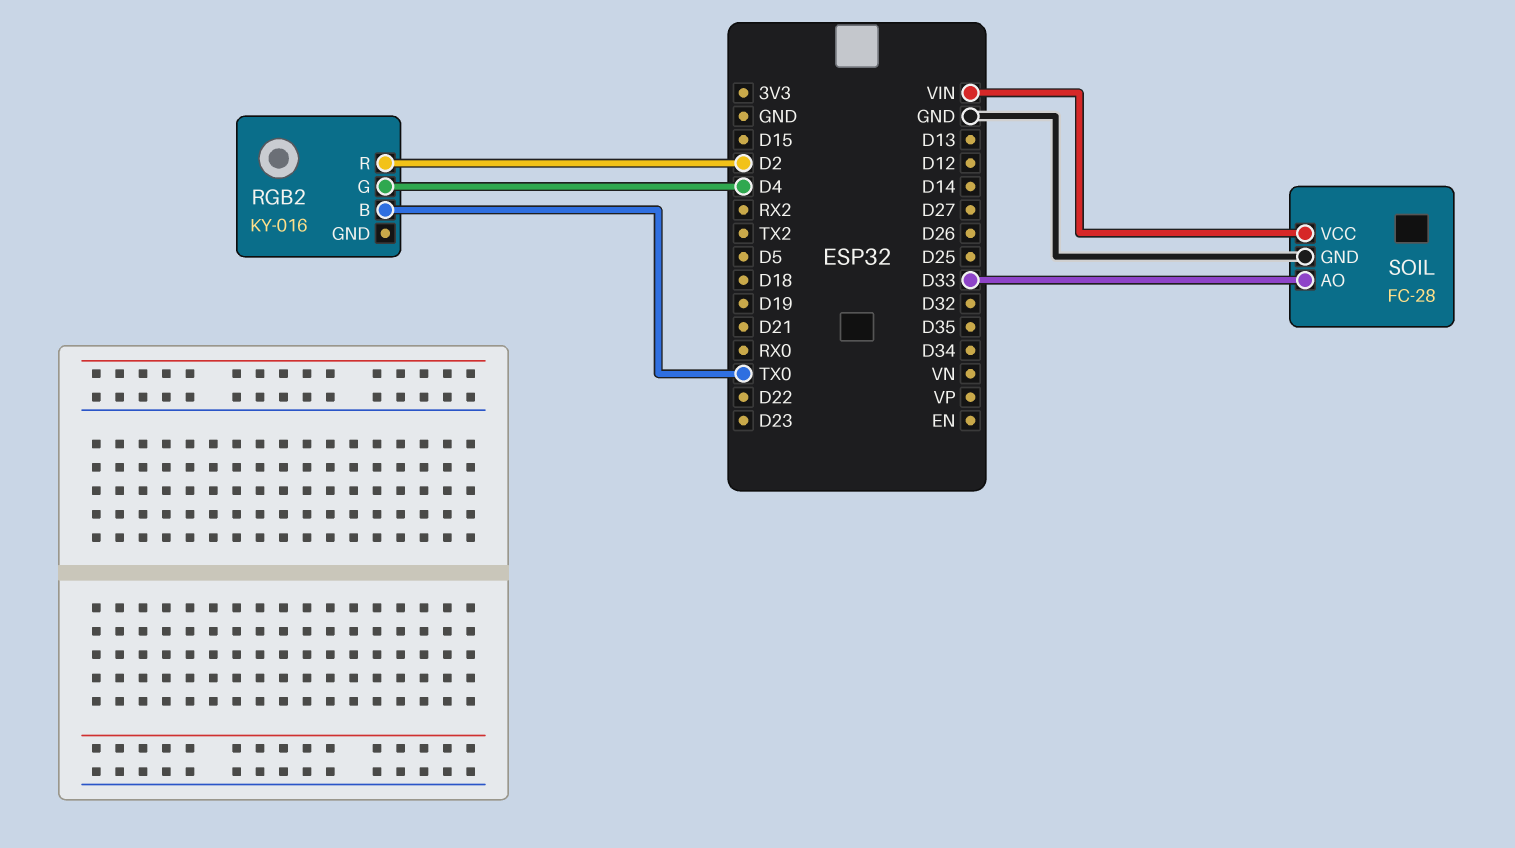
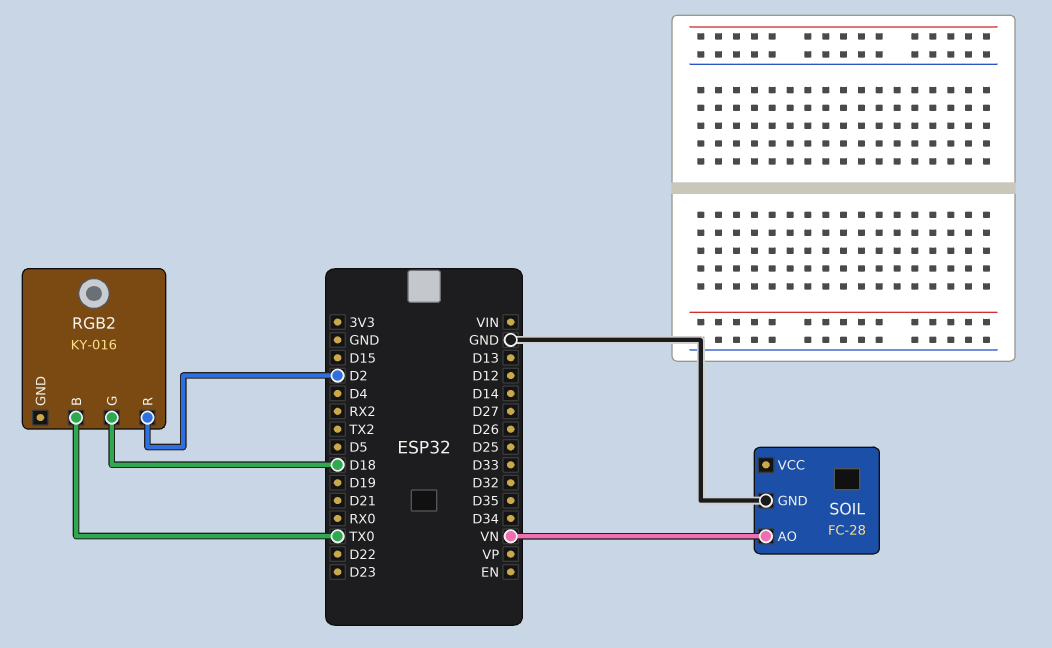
RGB2 pin G: D4 -> D18
SOIL pin AO: D33 -> VN
SOIL pin VCC: VIN -> none

